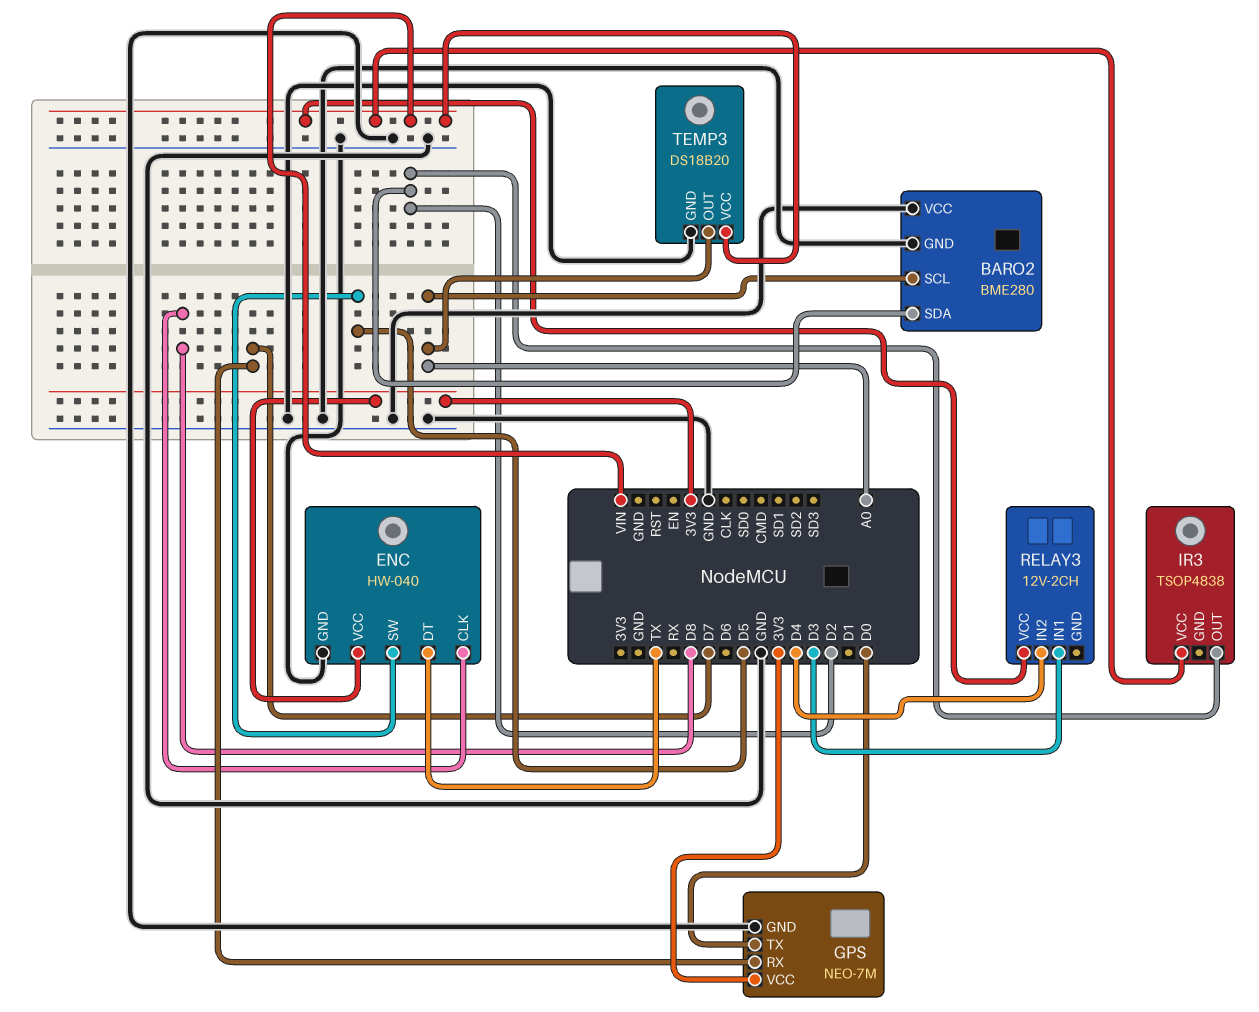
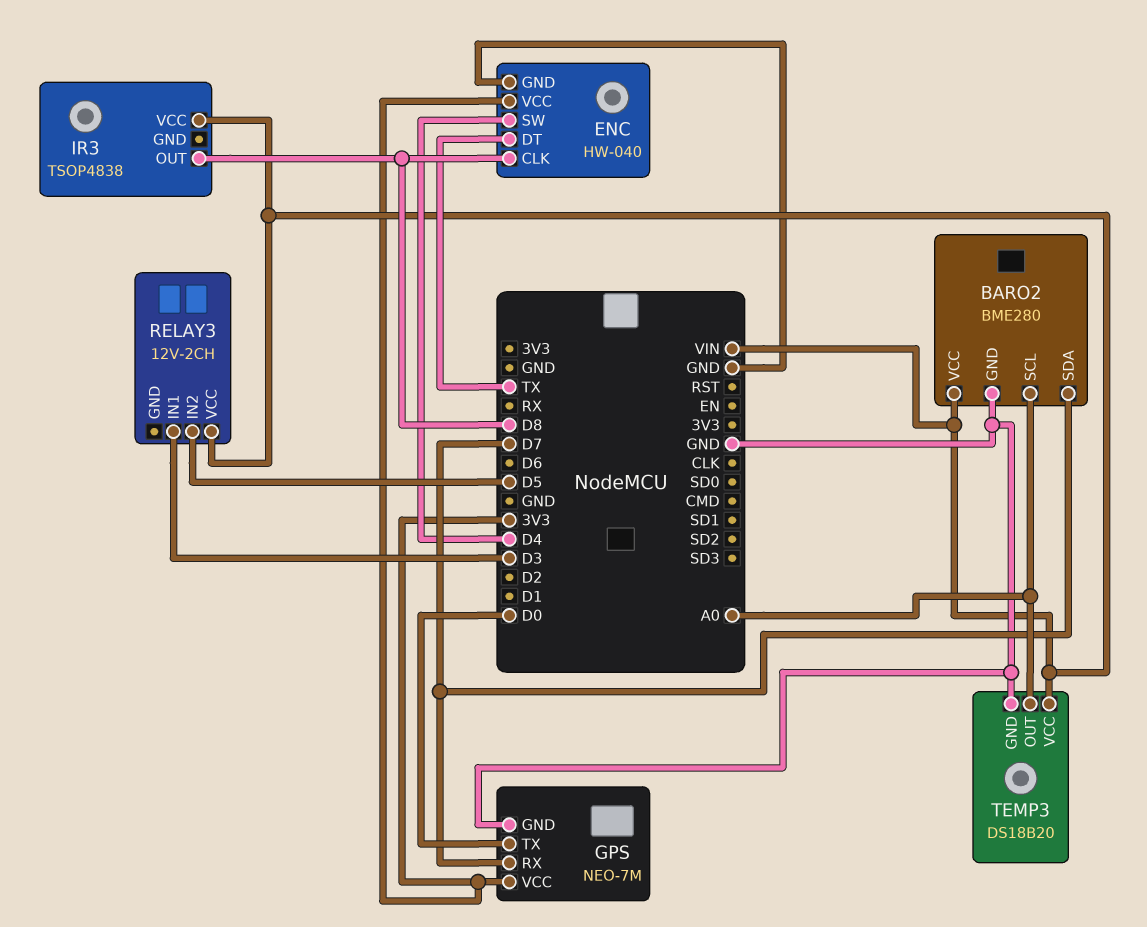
BARO2 pin SDA: D2 -> D7
BARO2 pin VCC: GND -> VIN
ENC pin SW: D5 -> D4
IR3 pin OUT: D2 -> D8
RELAY3 pin IN2: D4 -> D5

